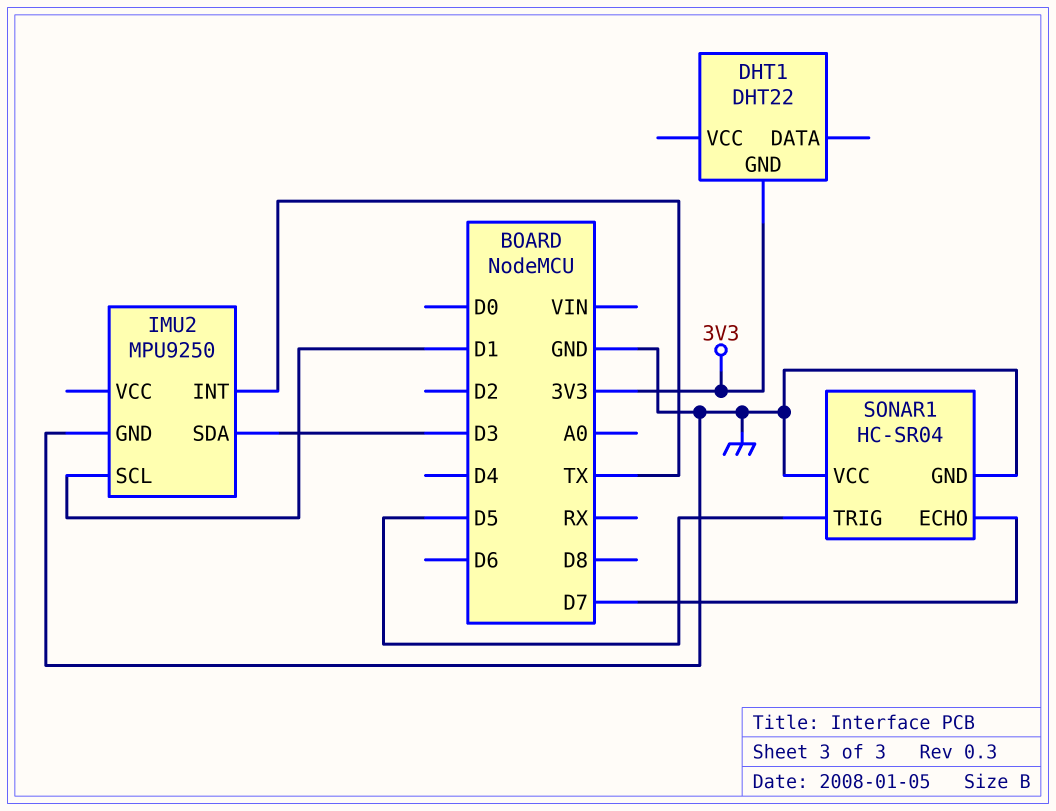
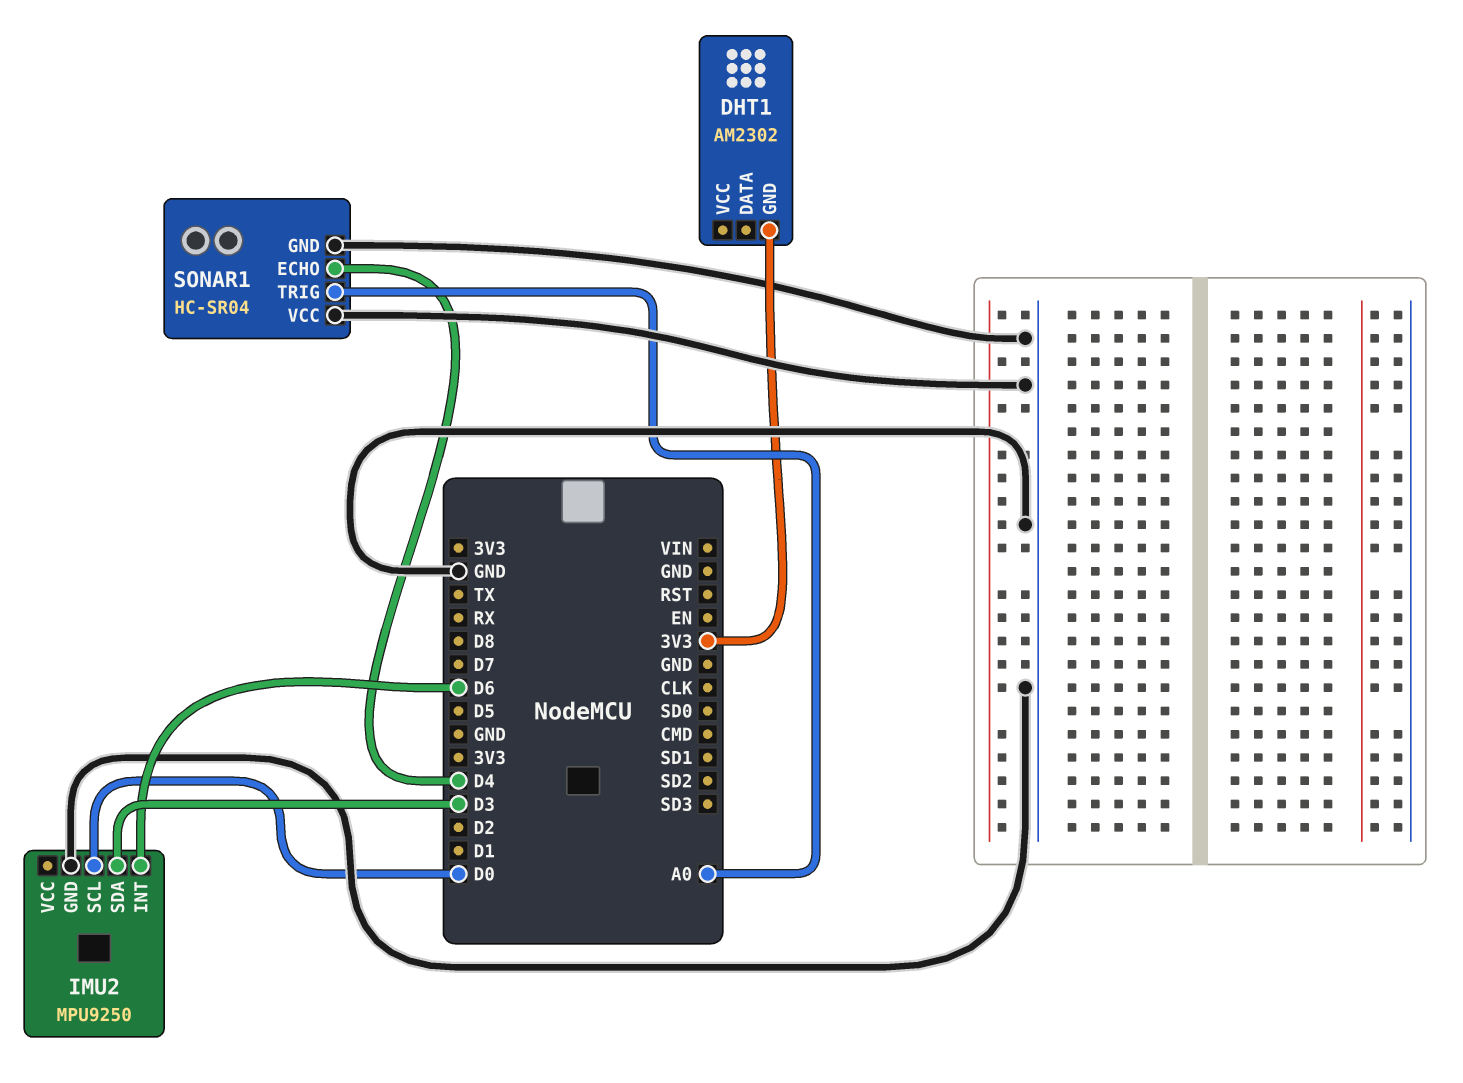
DHT1: DHT22 -> AM2302
IMU2 pin INT: TX -> D6
IMU2 pin SCL: D1 -> D0
SONAR1 pin ECHO: D7 -> D4
SONAR1 pin TRIG: D5 -> A0

